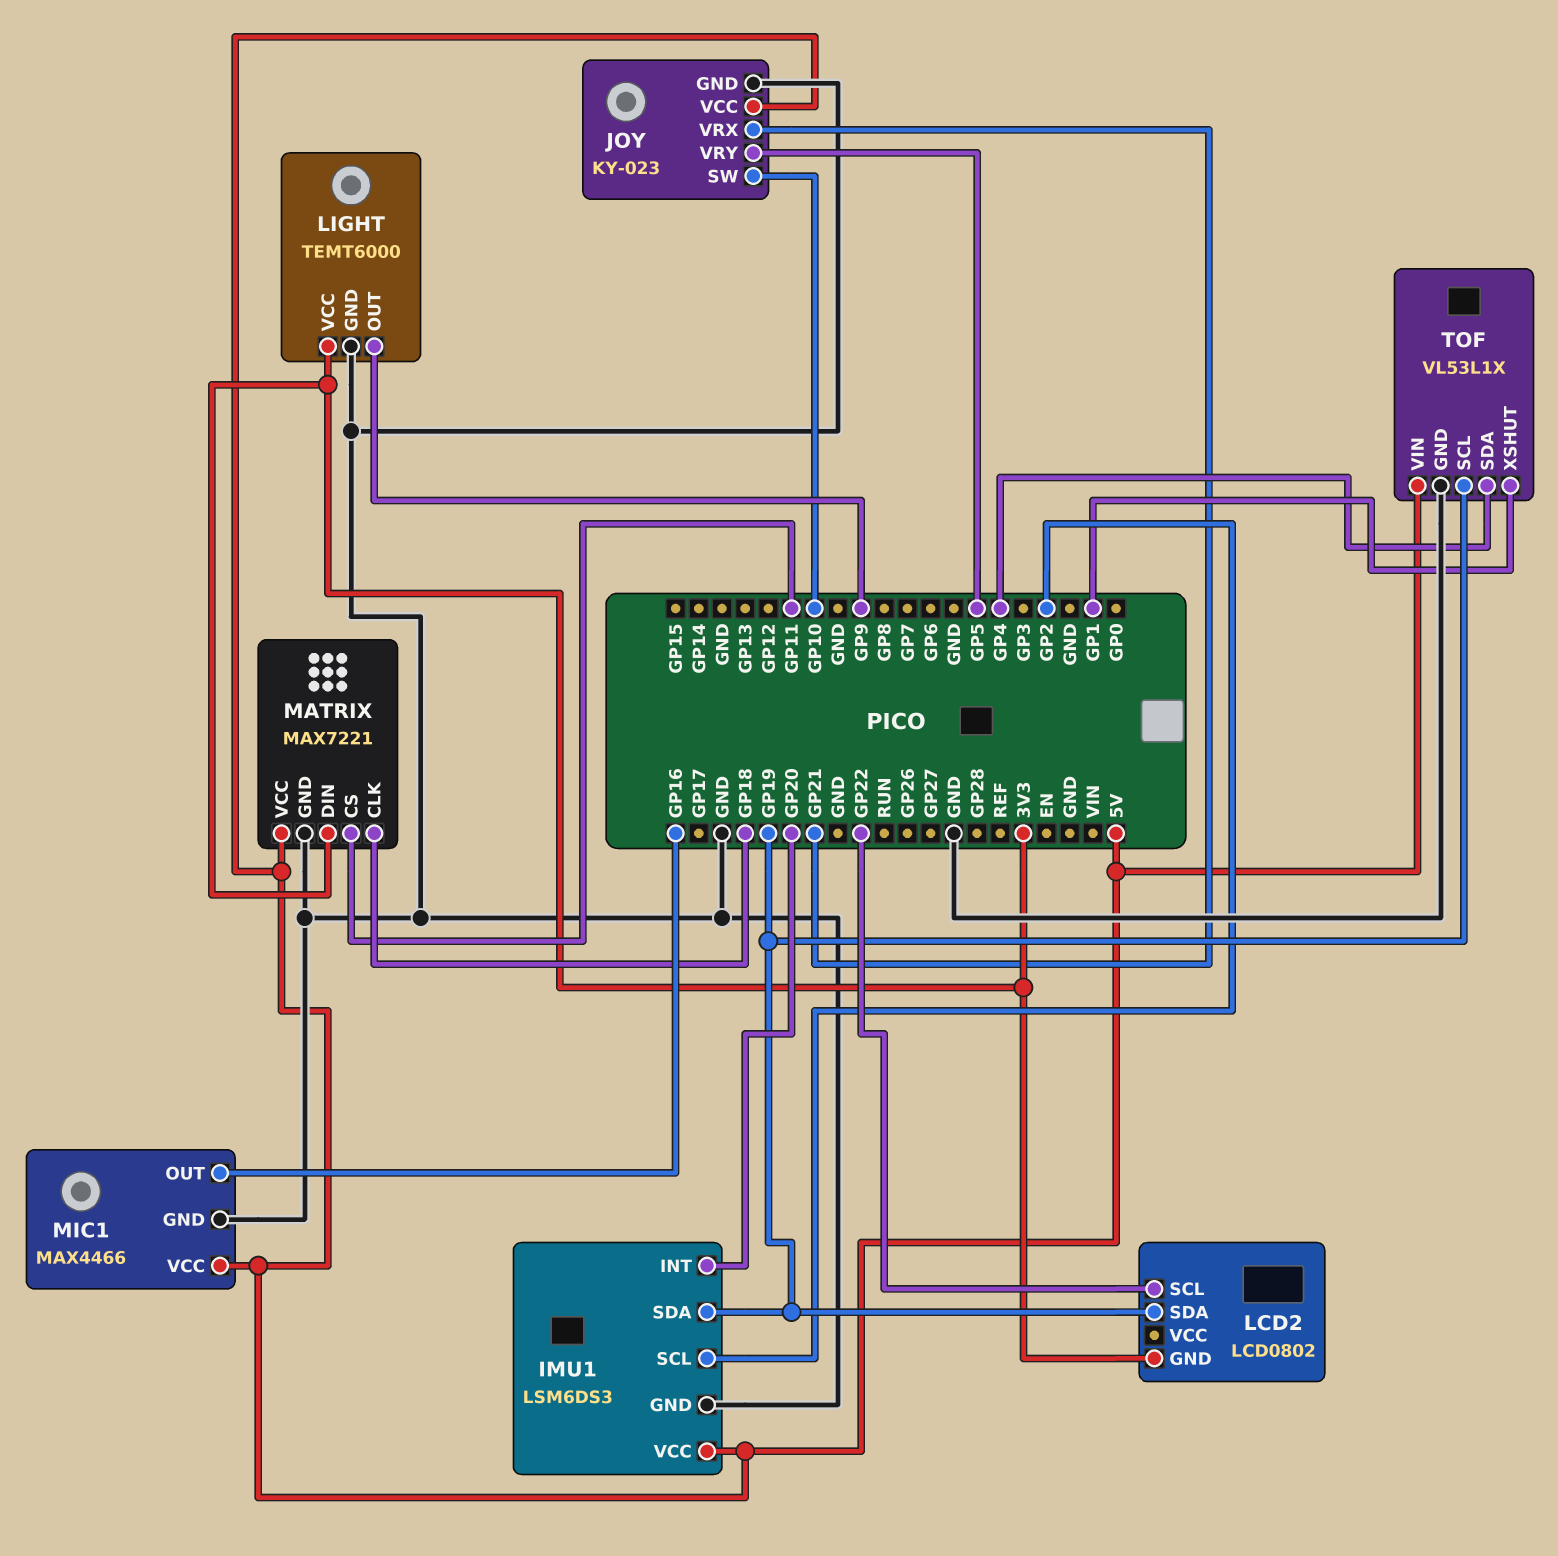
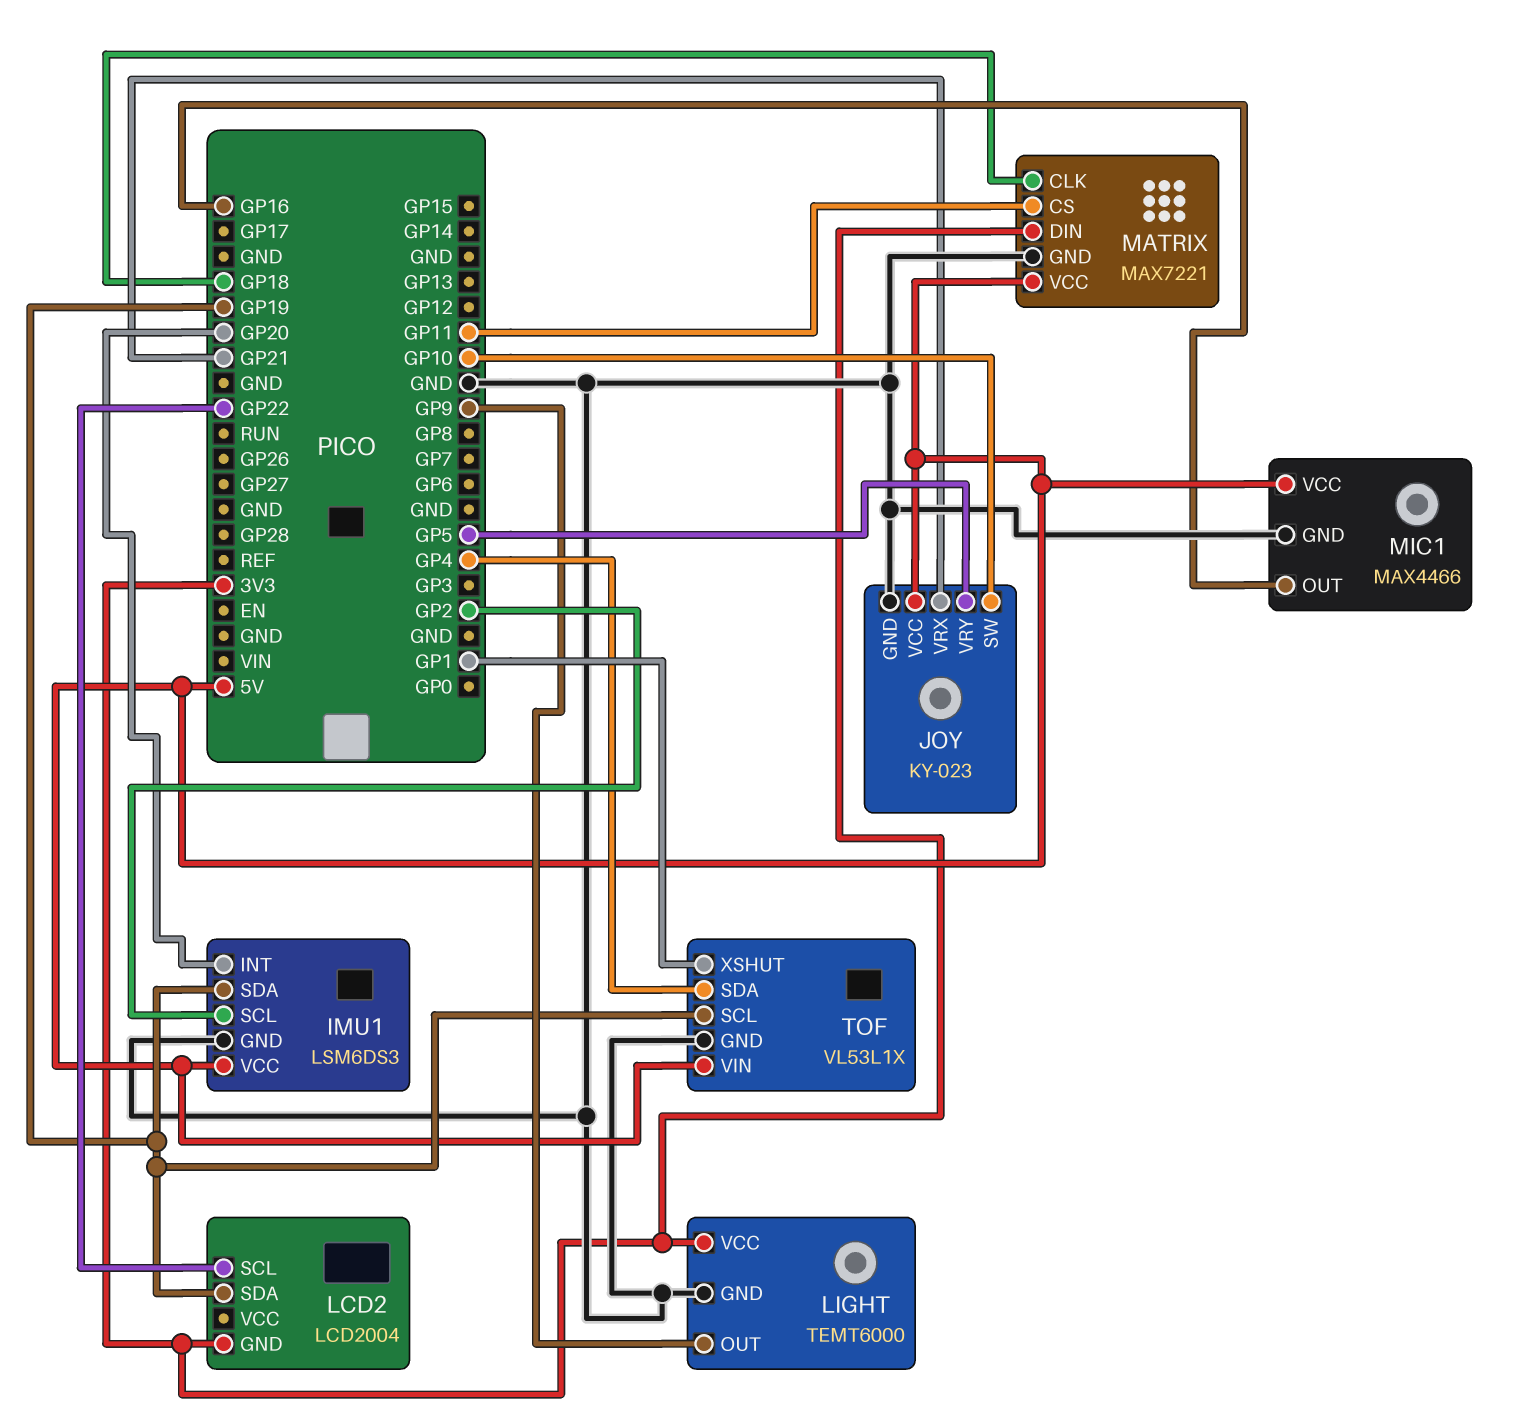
LCD2: LCD0802 -> LCD2004

